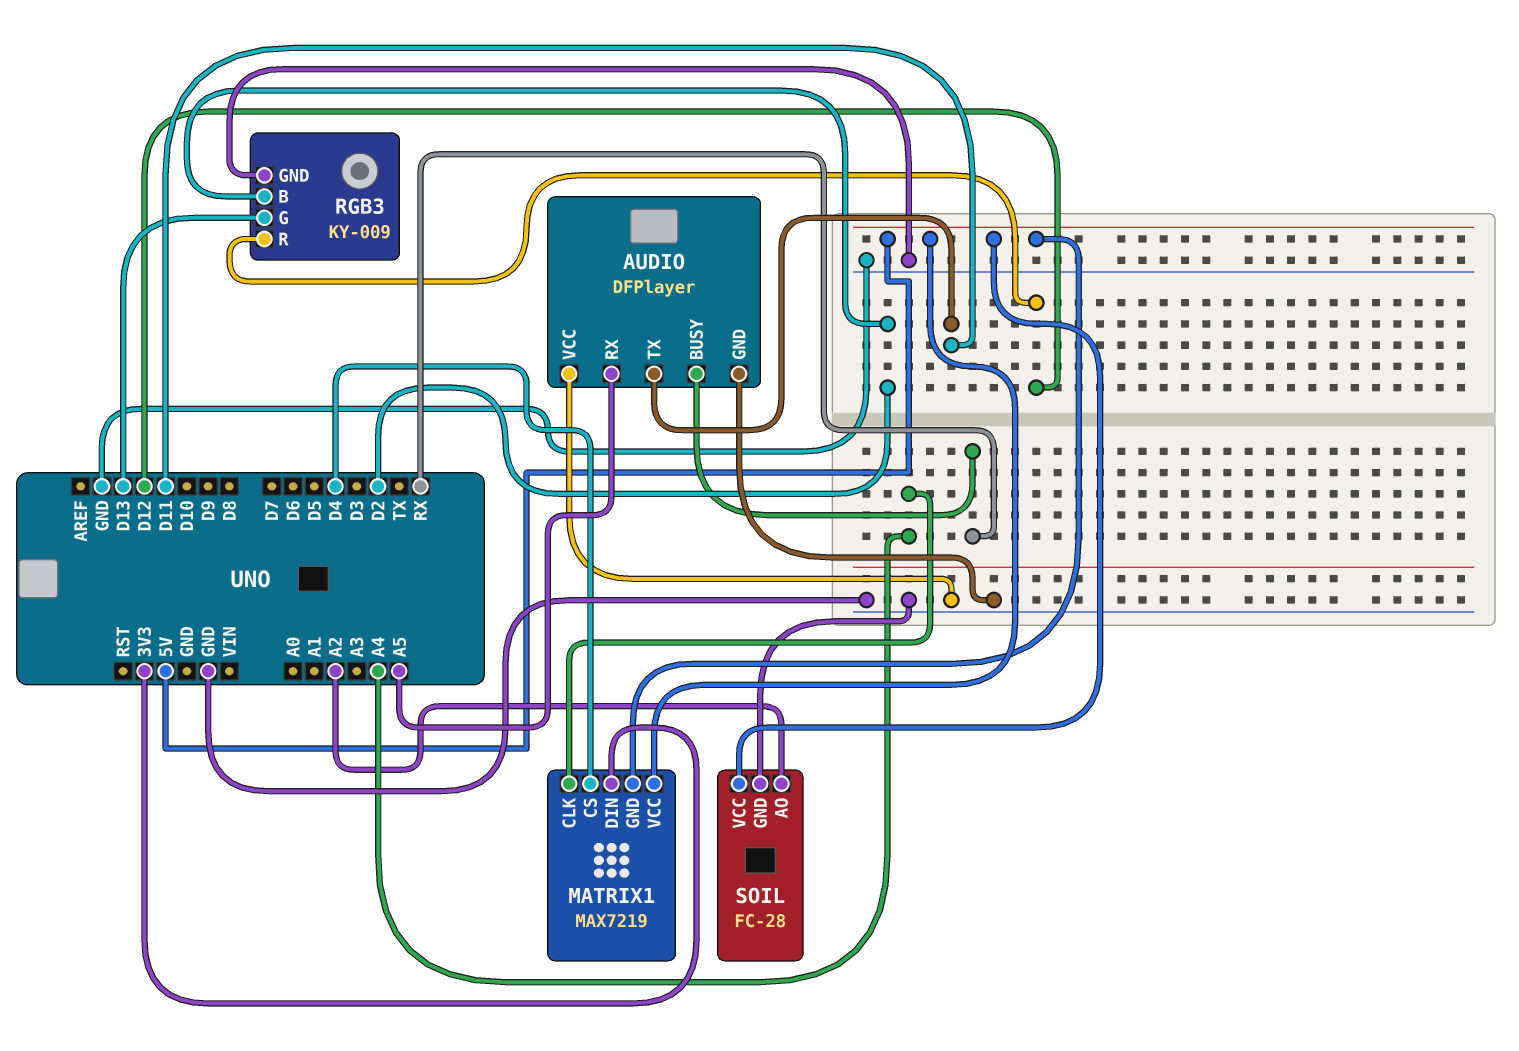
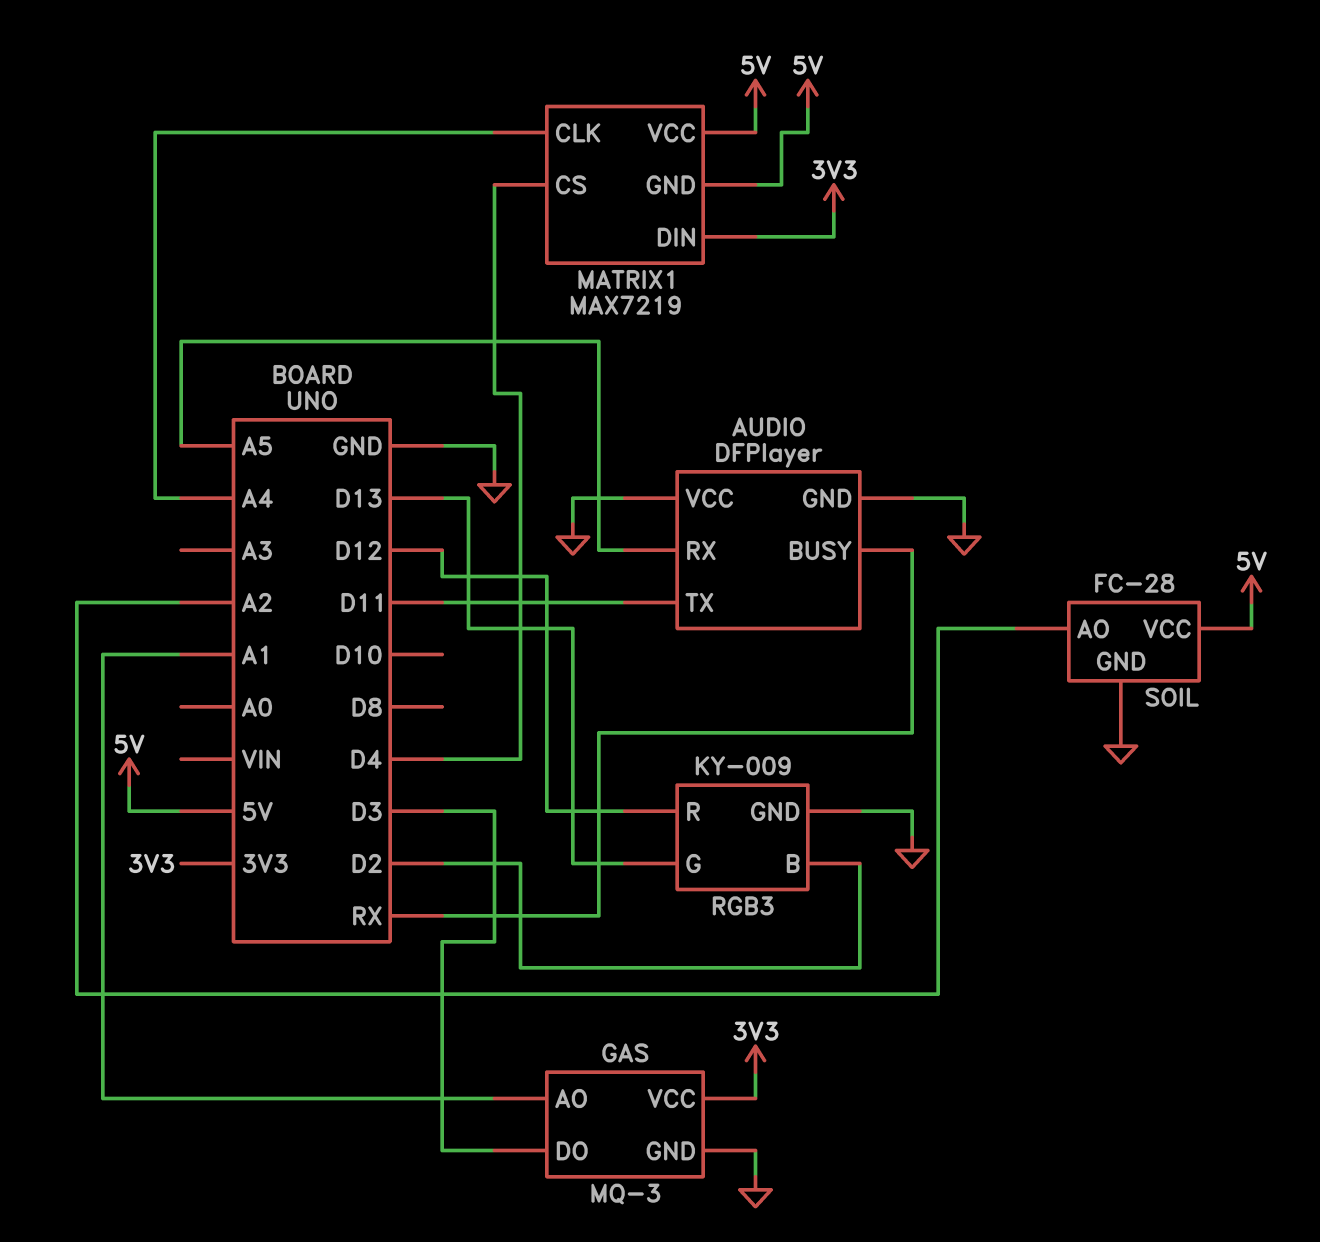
GAS: none -> MQ-3
GAS pin AO: none -> A1
GAS pin DO: none -> D3
GAS pin GND: none -> GND
GAS pin VCC: none -> 3V3

